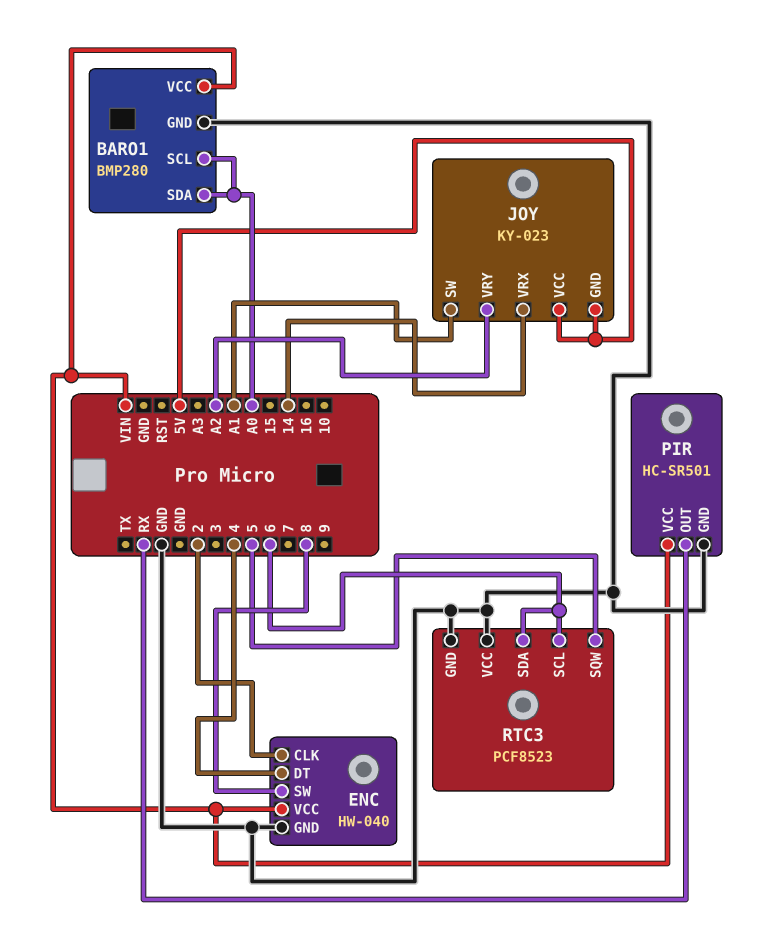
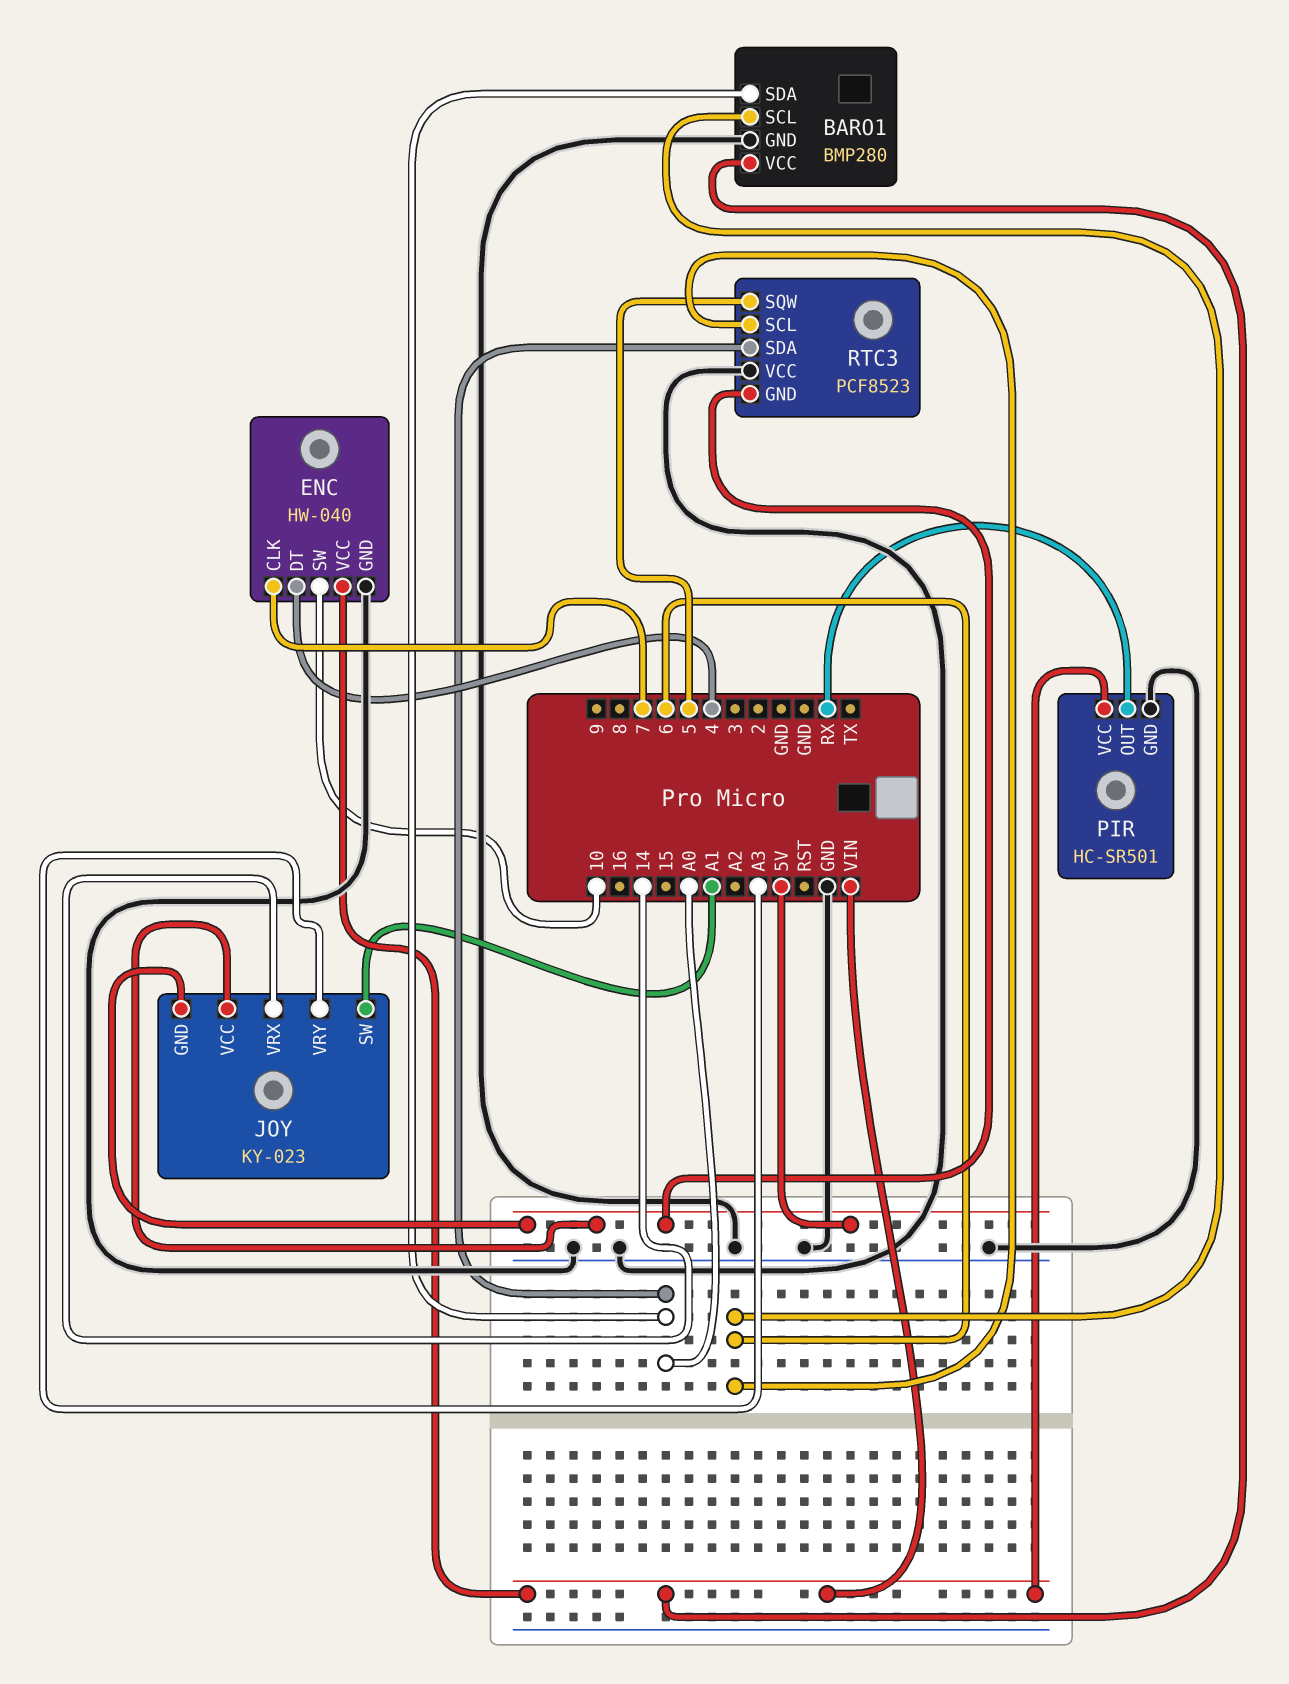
BARO1 pin SCL: A0 -> 6
ENC pin CLK: 2 -> 7
ENC pin SW: 8 -> 10
JOY pin VRY: A2 -> A3
RTC3 pin GND: GND -> 5V
RTC3 pin SDA: 6 -> A0

